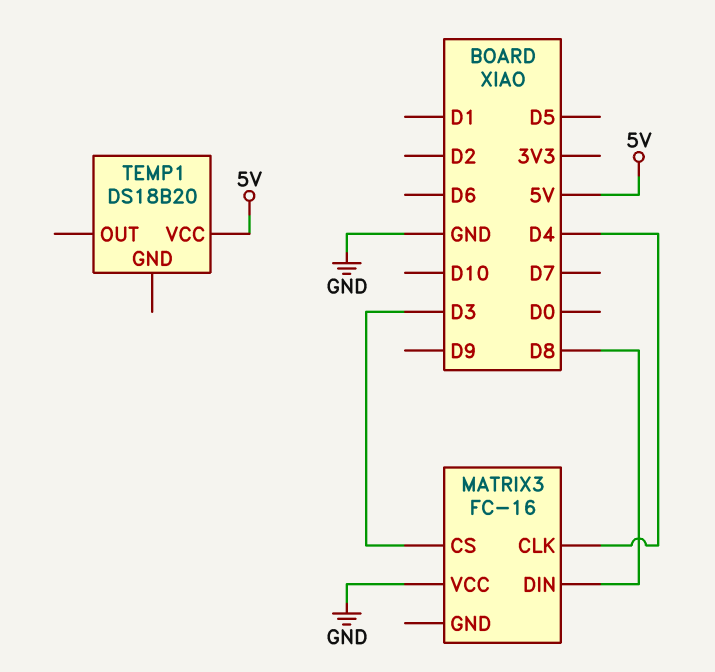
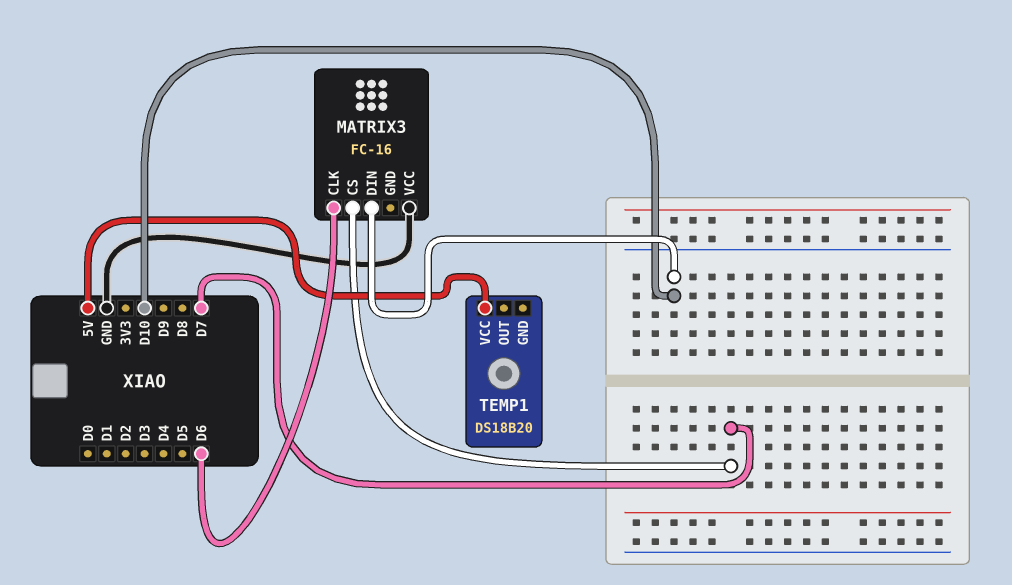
MATRIX3 pin CLK: D4 -> D6
MATRIX3 pin CS: D3 -> D7
MATRIX3 pin DIN: D8 -> D10

